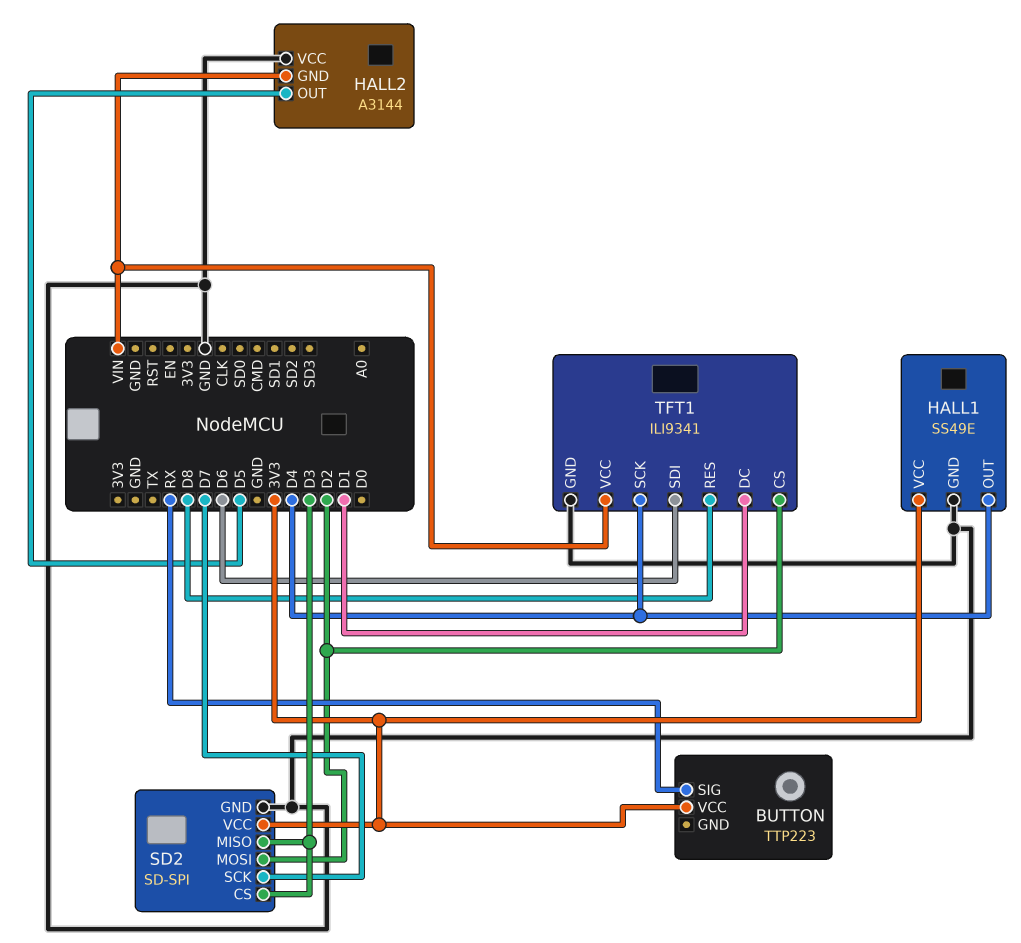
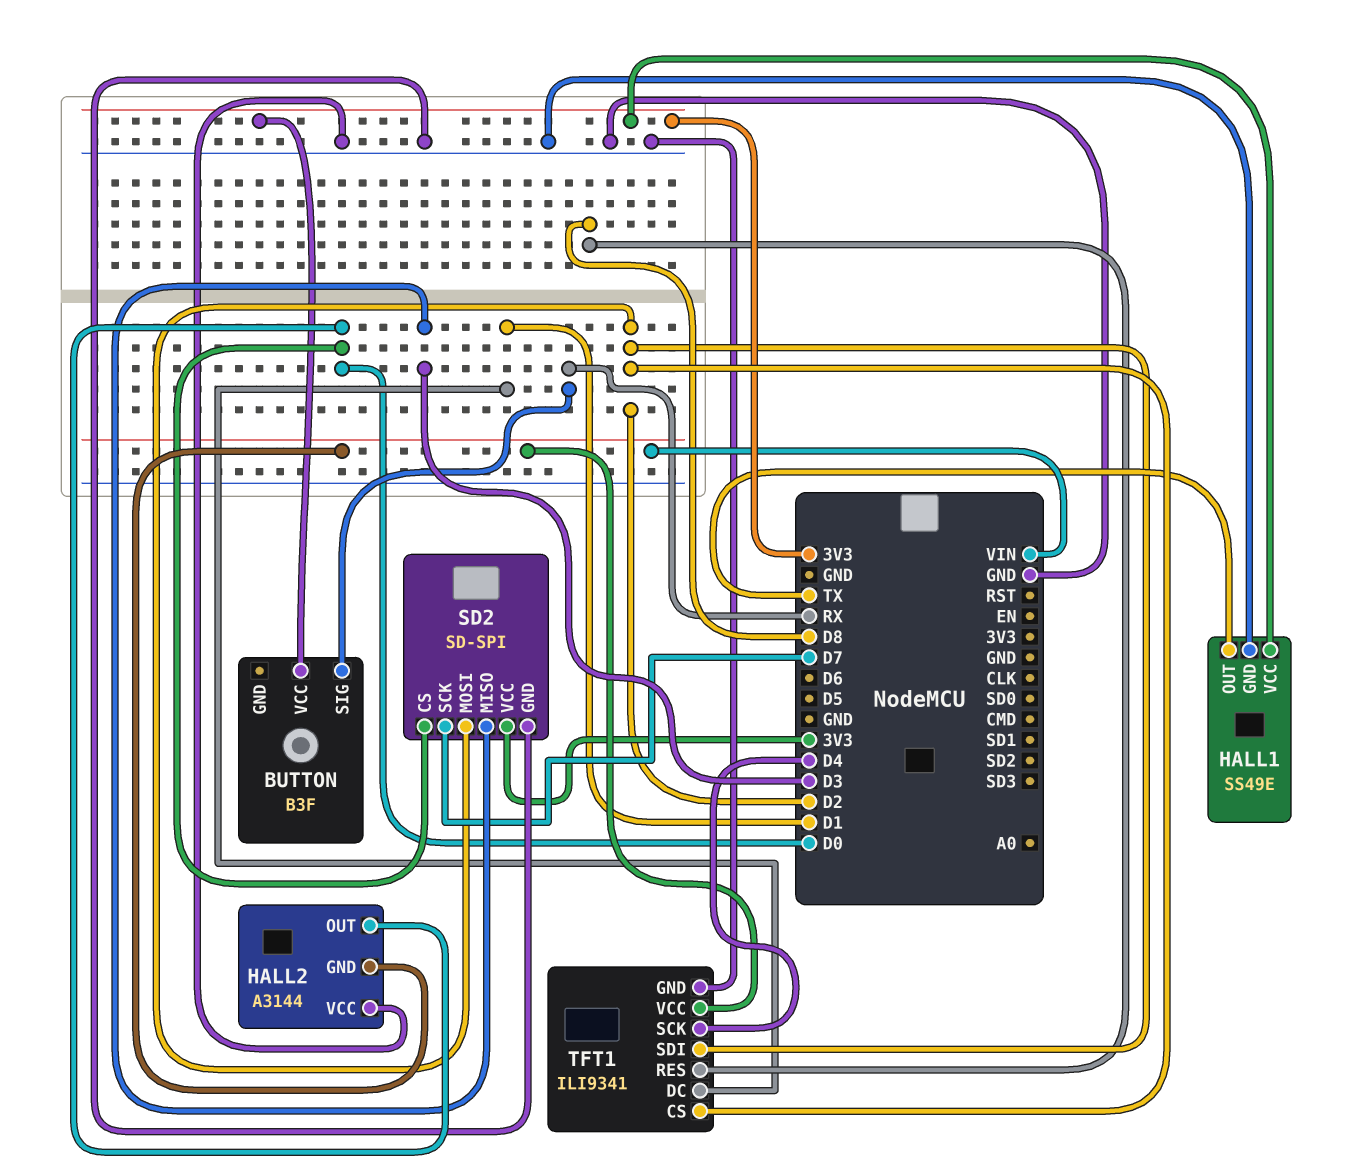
BUTTON: TTP223 -> B3F
HALL1 pin OUT: D4 -> TX
HALL2 pin OUT: D5 -> D0
SD2 pin CS: D3 -> D0
TFT1 pin SDI: D6 -> D2

